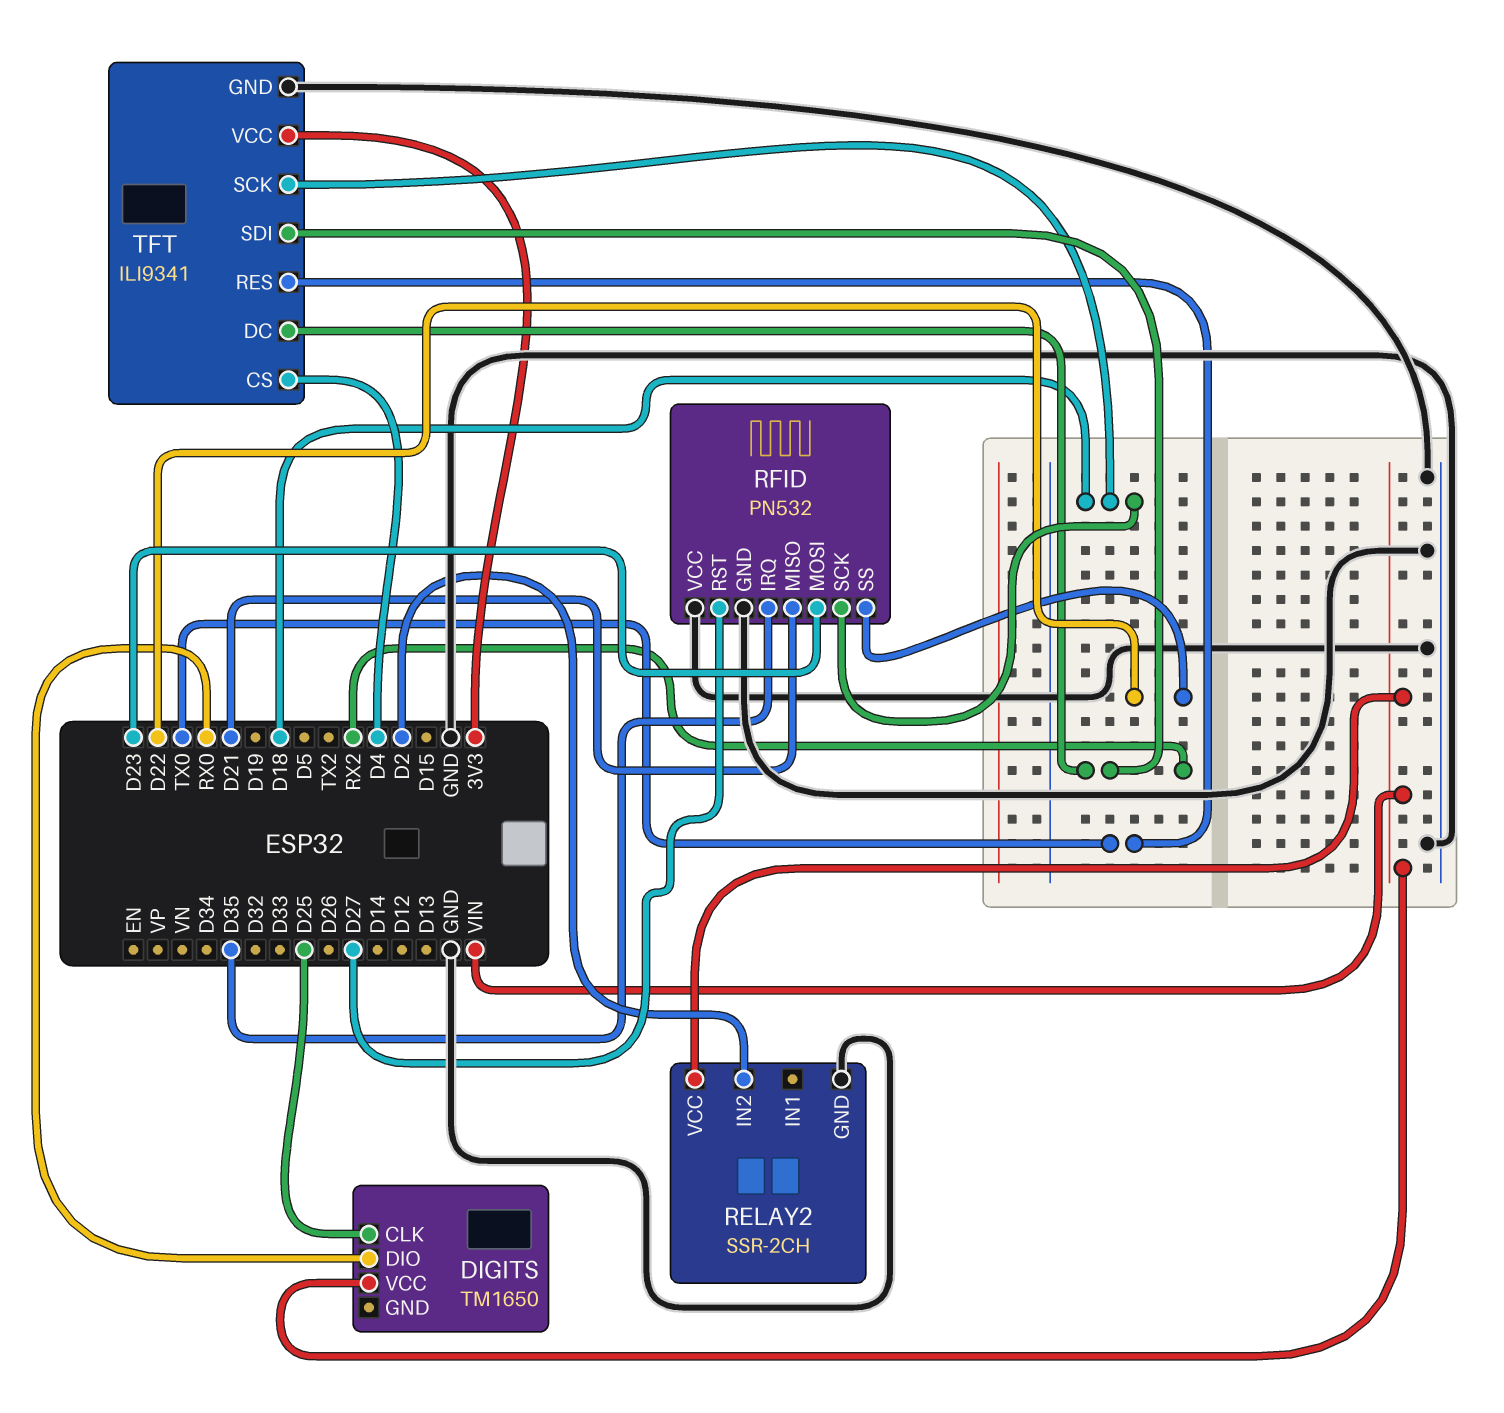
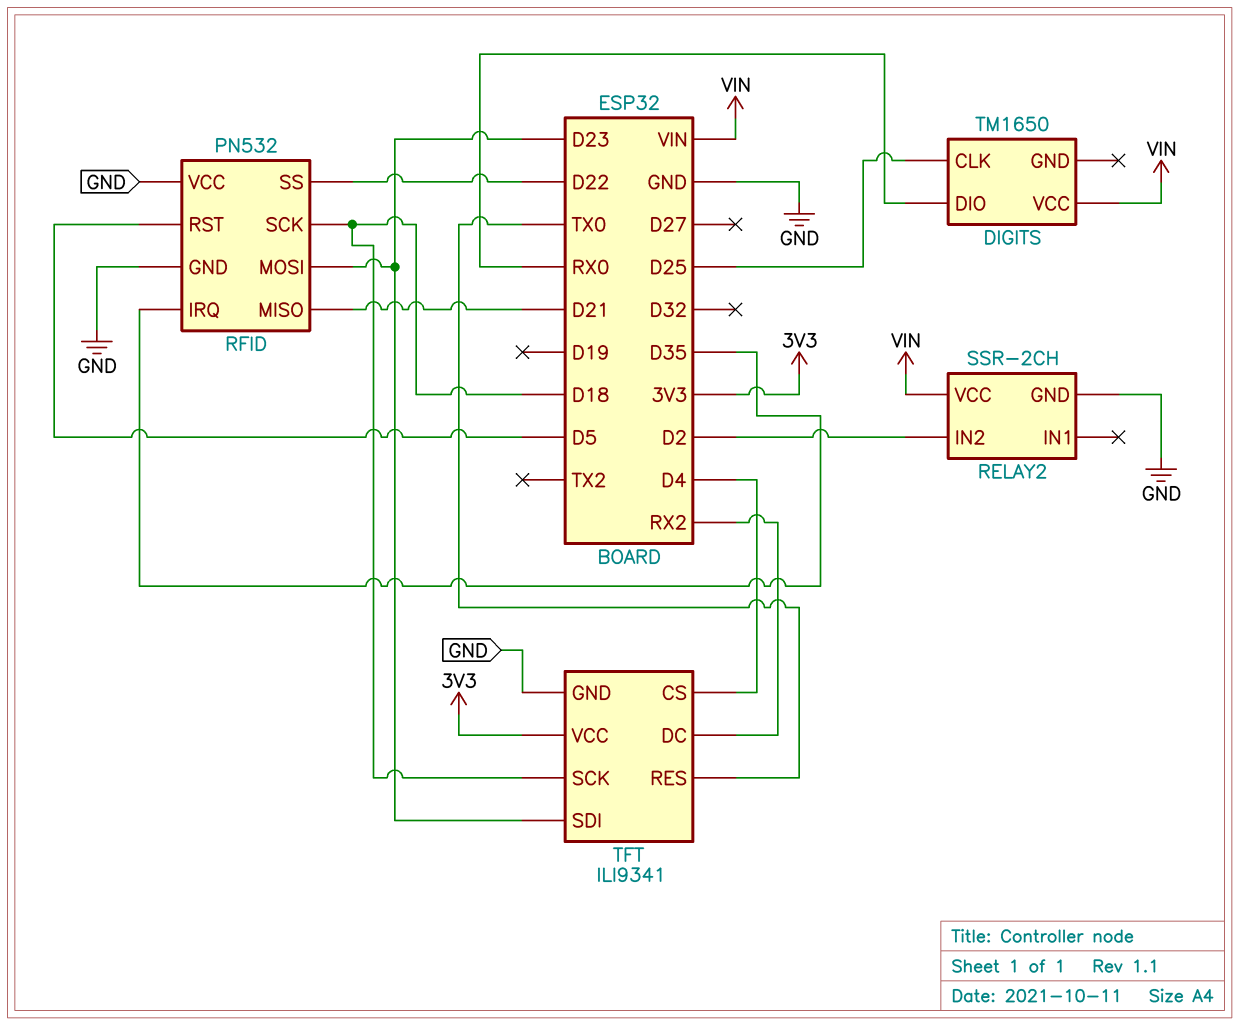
RFID pin RST: D27 -> D5
TFT pin SDI: RX2 -> D23

